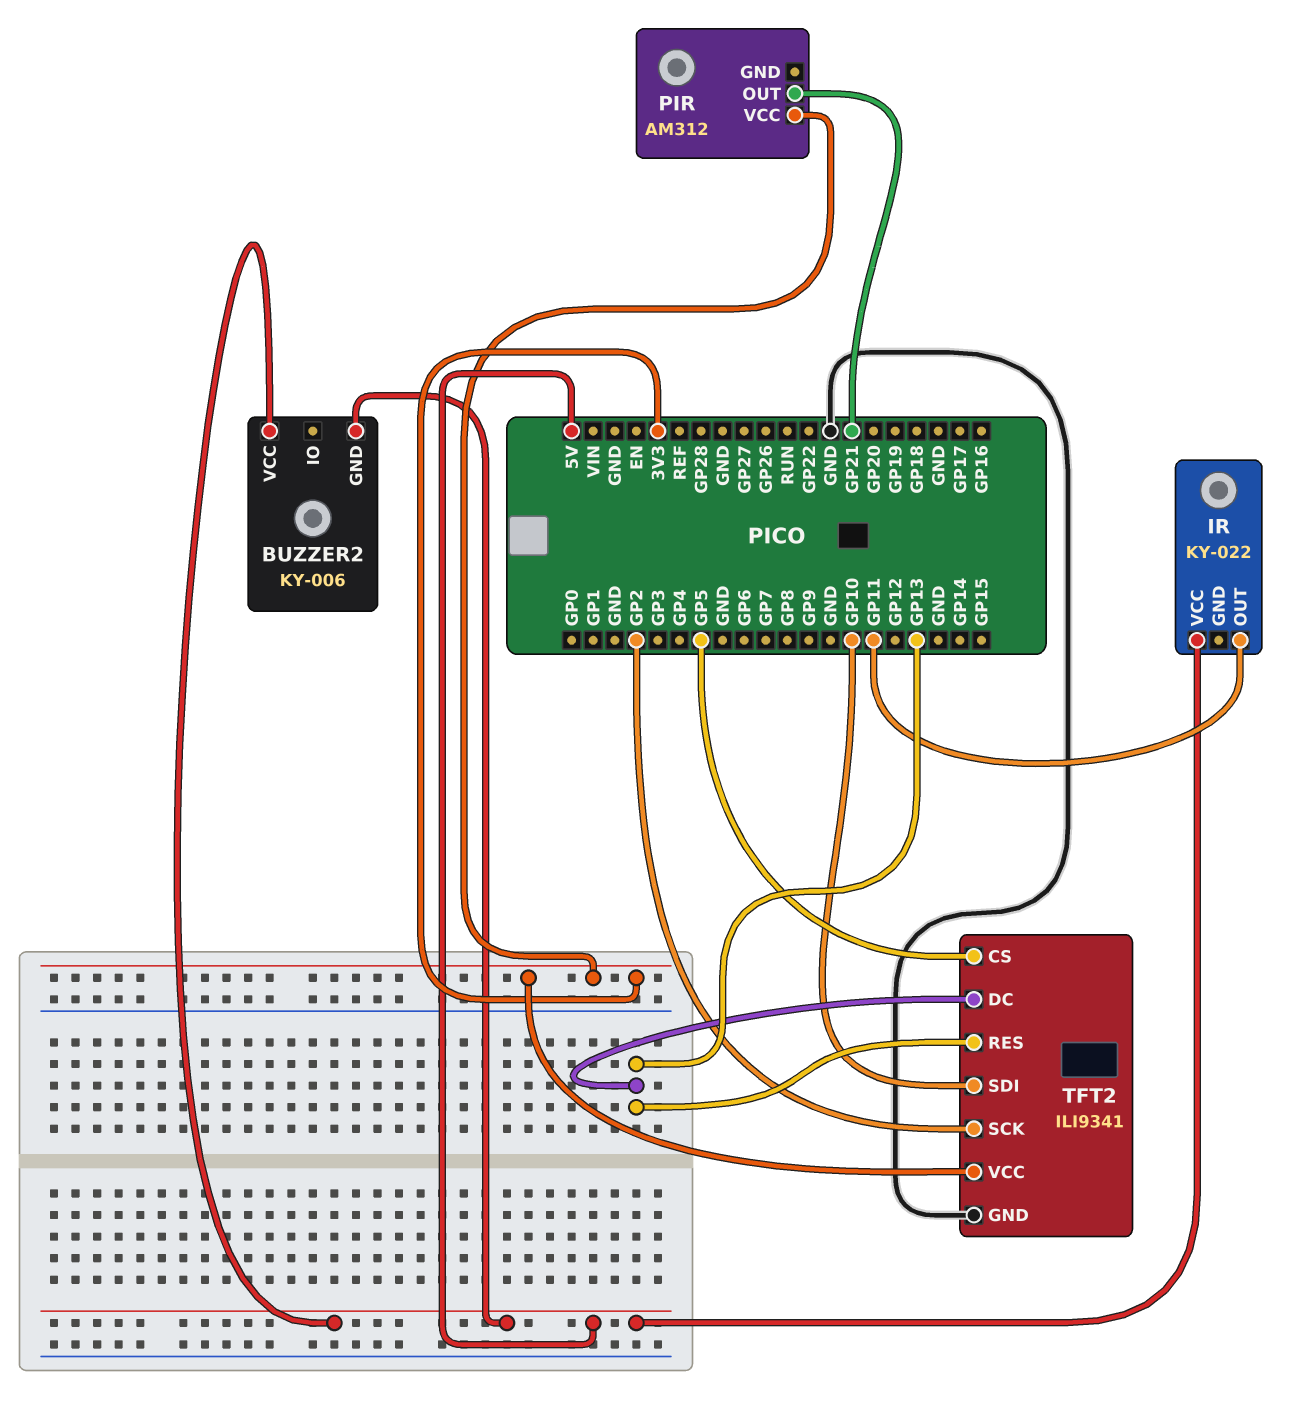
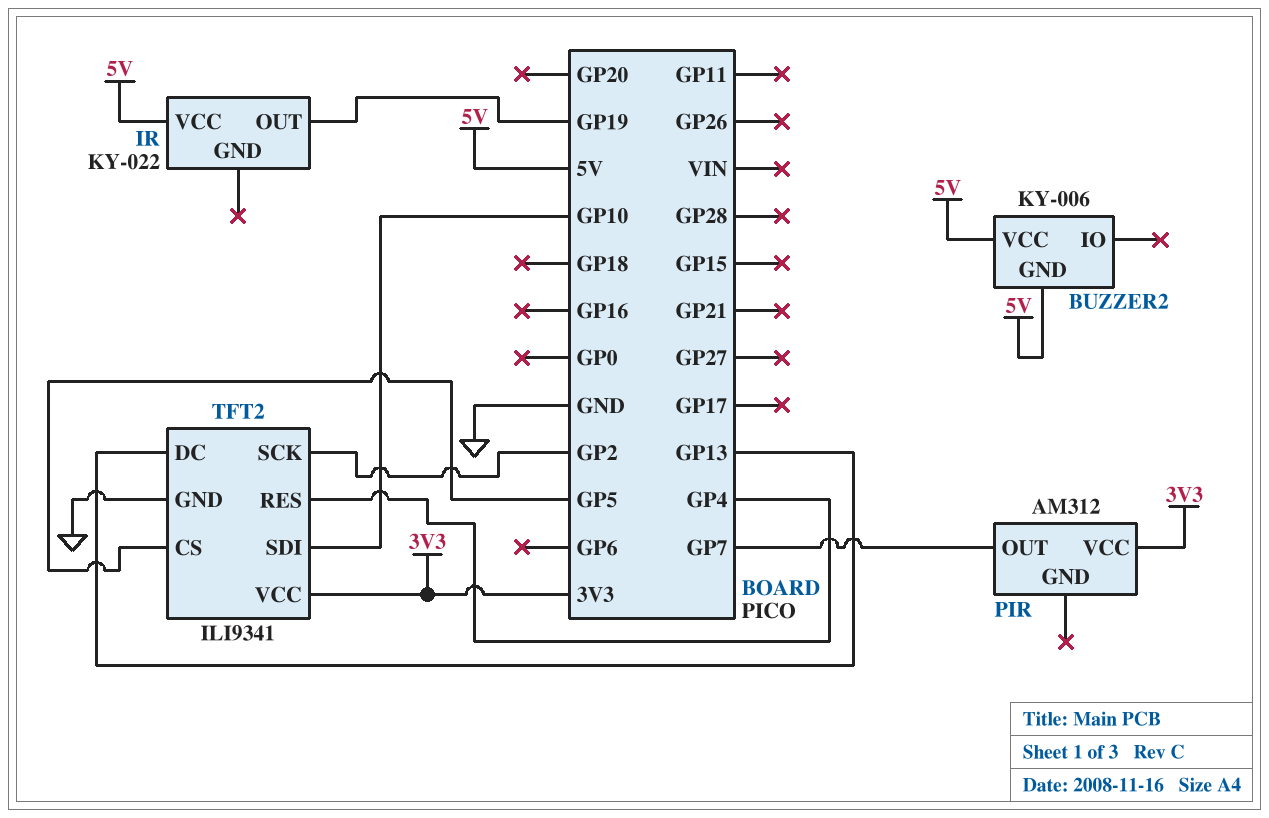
IR pin OUT: GP11 -> GP19
PIR pin OUT: GP21 -> GP7
TFT2 pin RES: GP13 -> GP4

